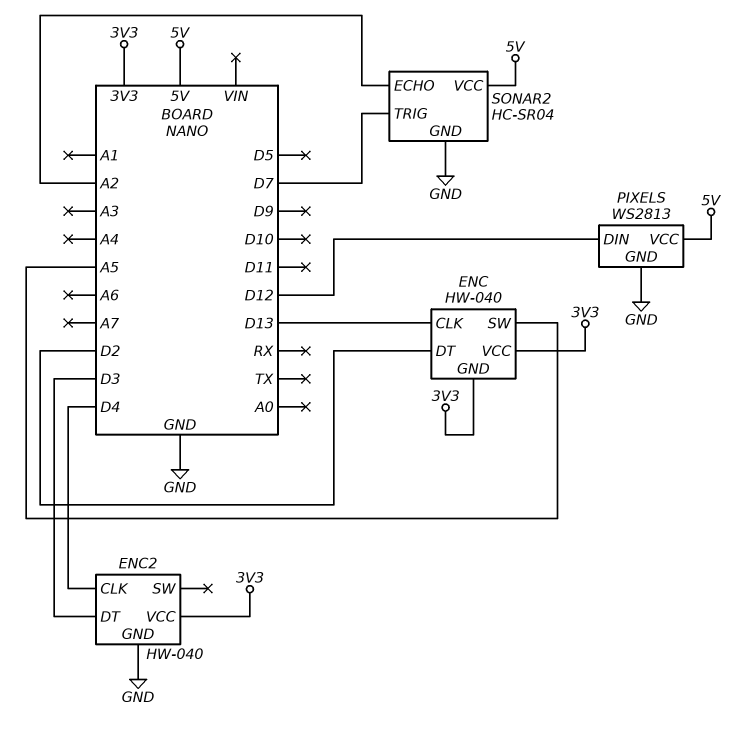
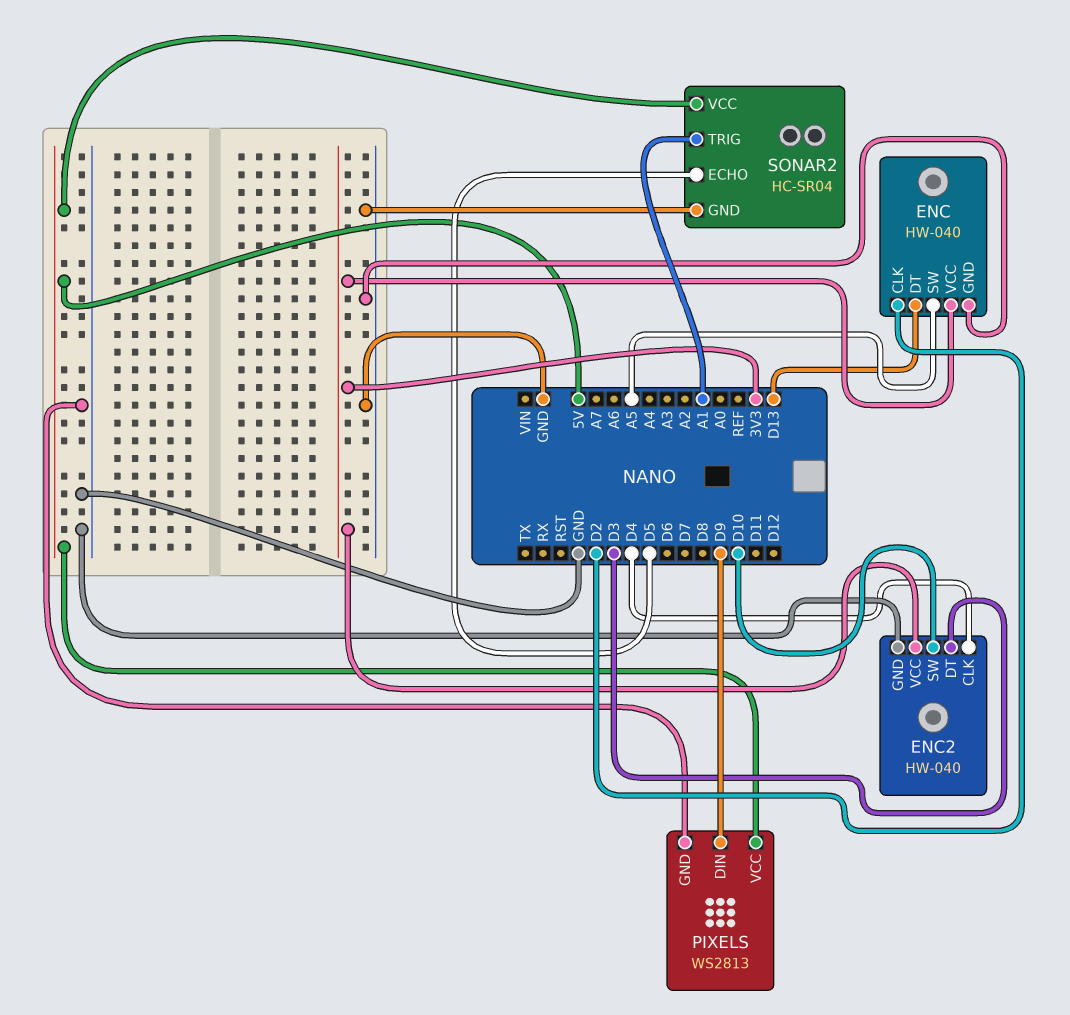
ENC pin CLK: D13 -> D2
ENC pin DT: D2 -> D13
ENC pin GND: 3V3 -> GND
ENC2 pin SW: none -> D10
PIXELS pin DIN: D12 -> D9
SONAR2 pin ECHO: A2 -> D5
SONAR2 pin TRIG: D7 -> A1

